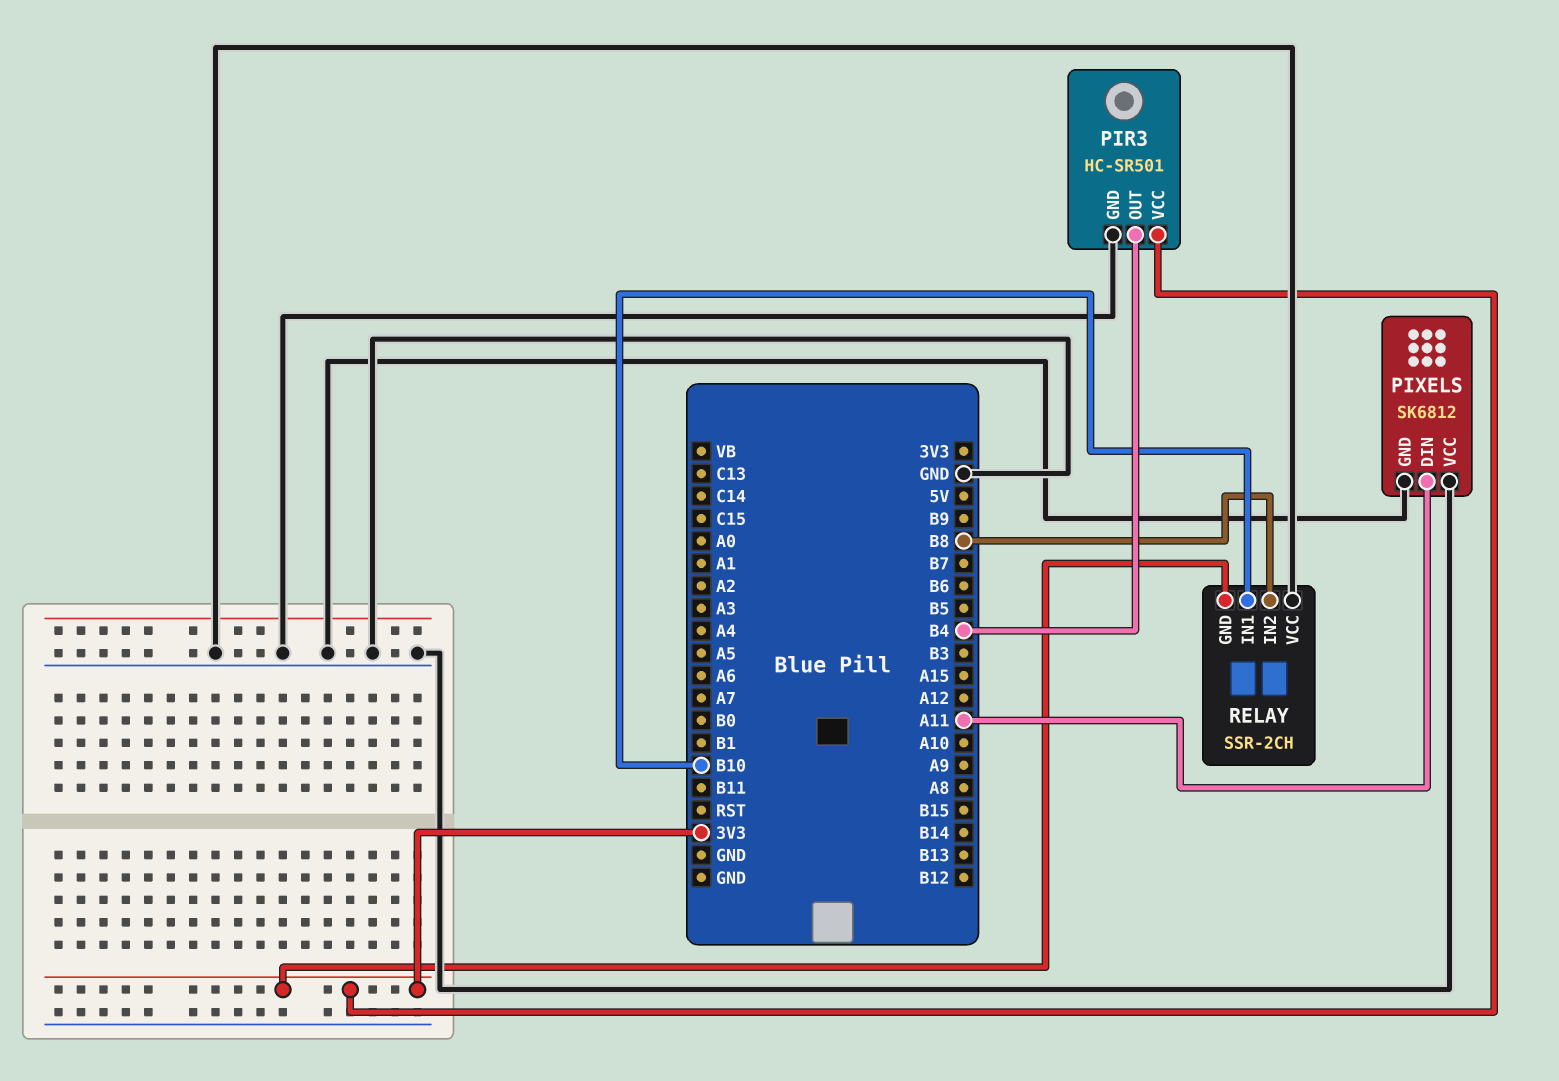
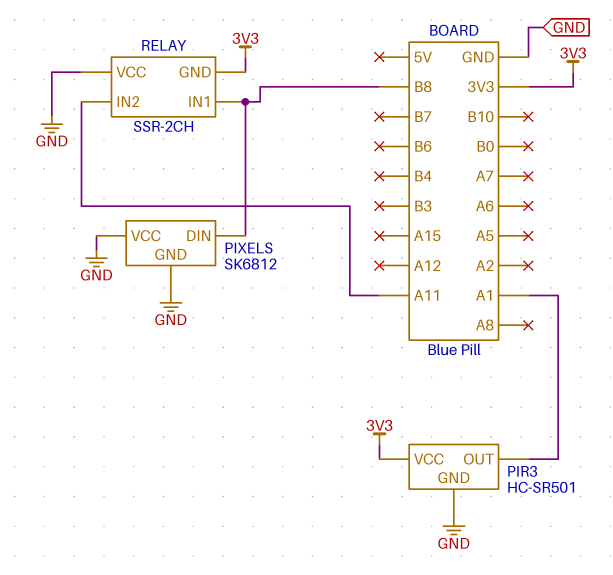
PIR3 pin OUT: B4 -> A1
PIXELS pin DIN: A11 -> B8
RELAY pin IN1: B10 -> B8
RELAY pin IN2: B8 -> A11

